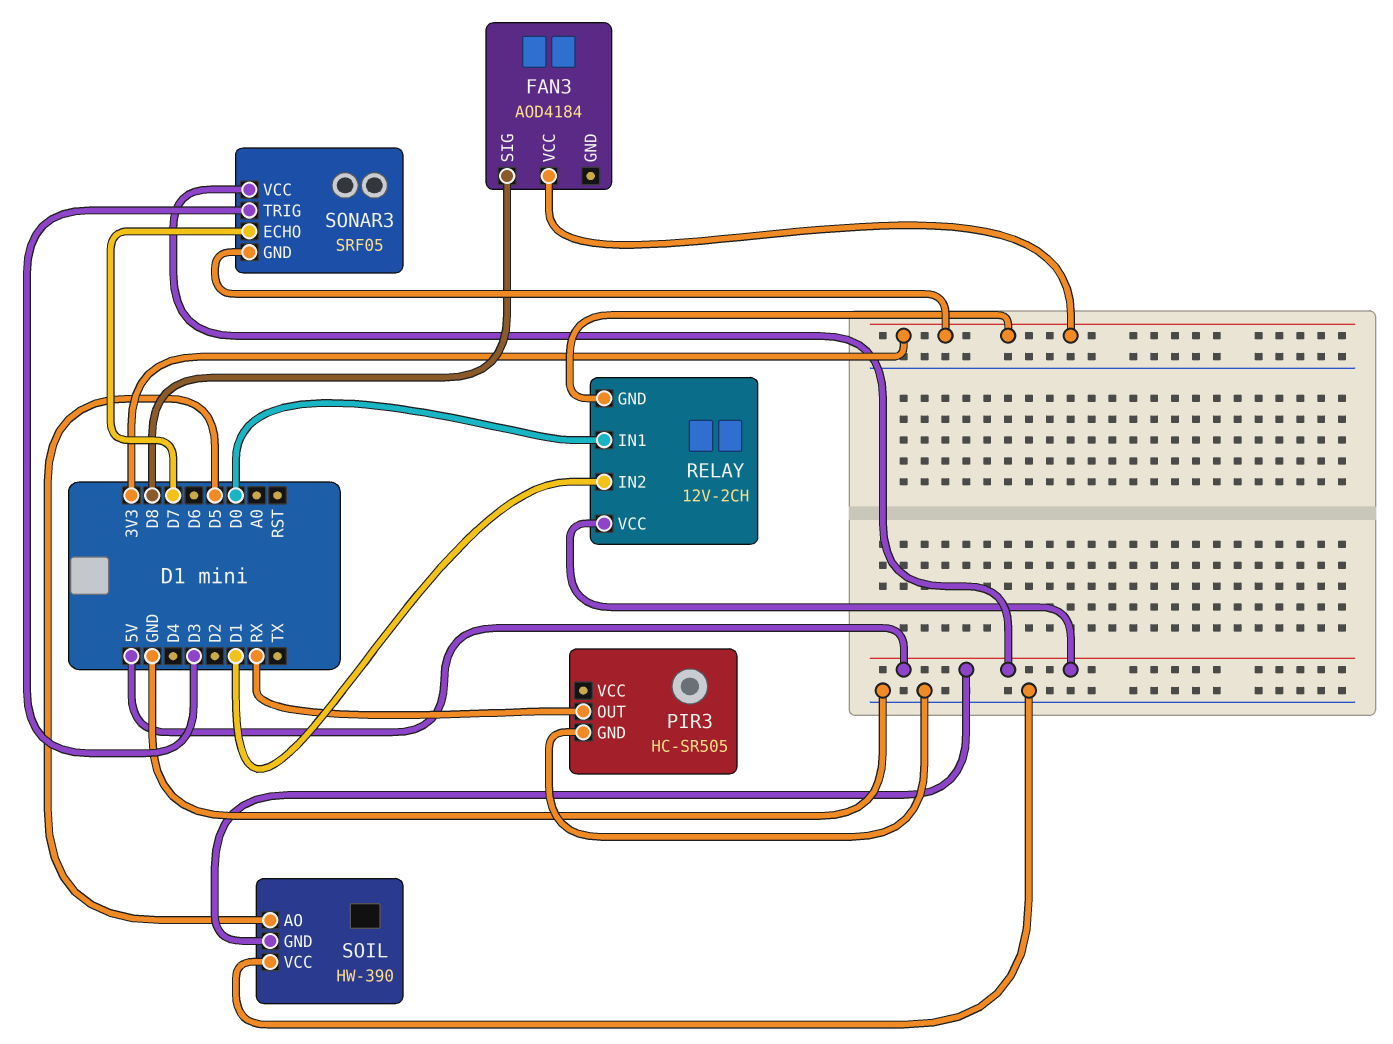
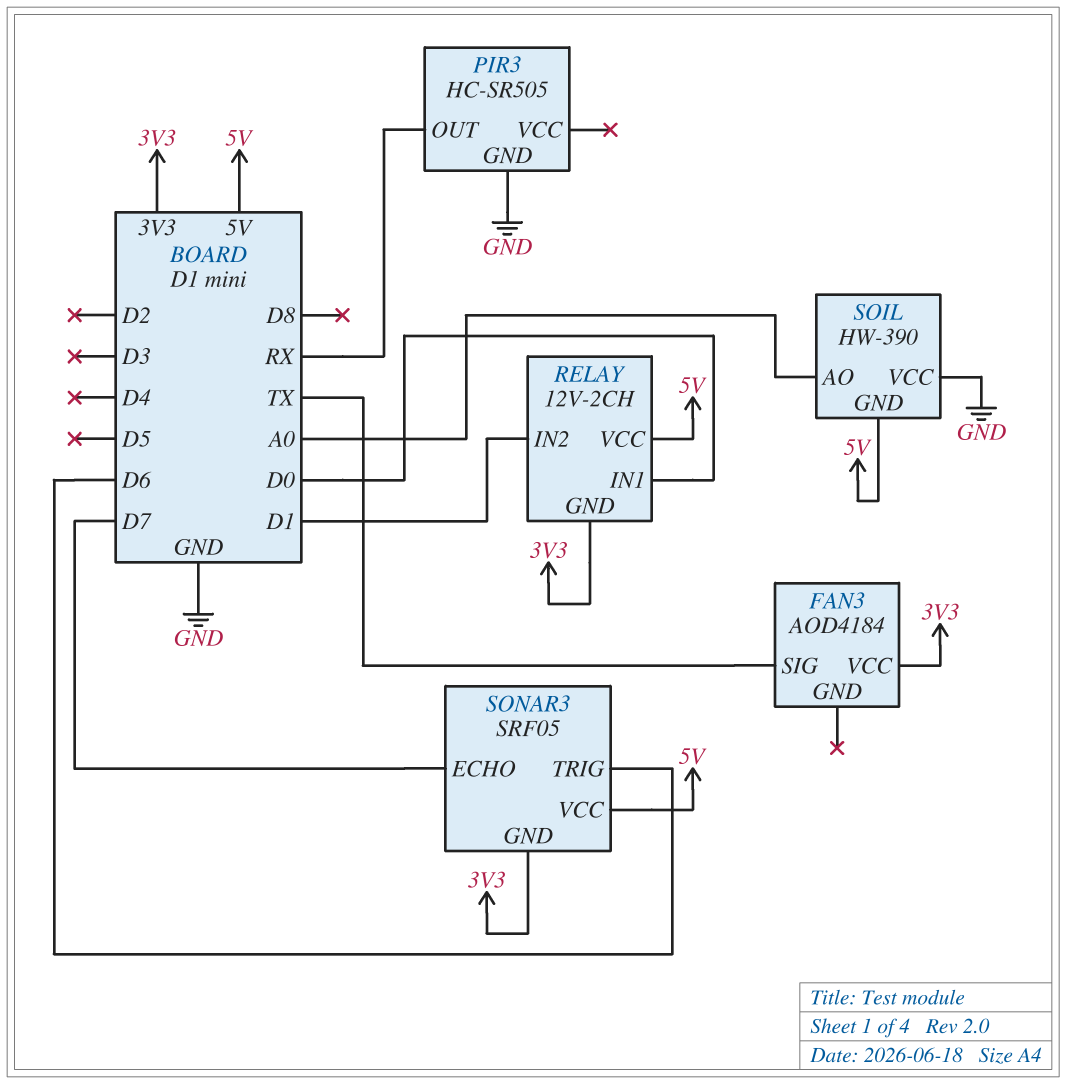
FAN3 pin SIG: D8 -> TX
SOIL pin AO: D5 -> A0
SONAR3 pin TRIG: D3 -> D6

